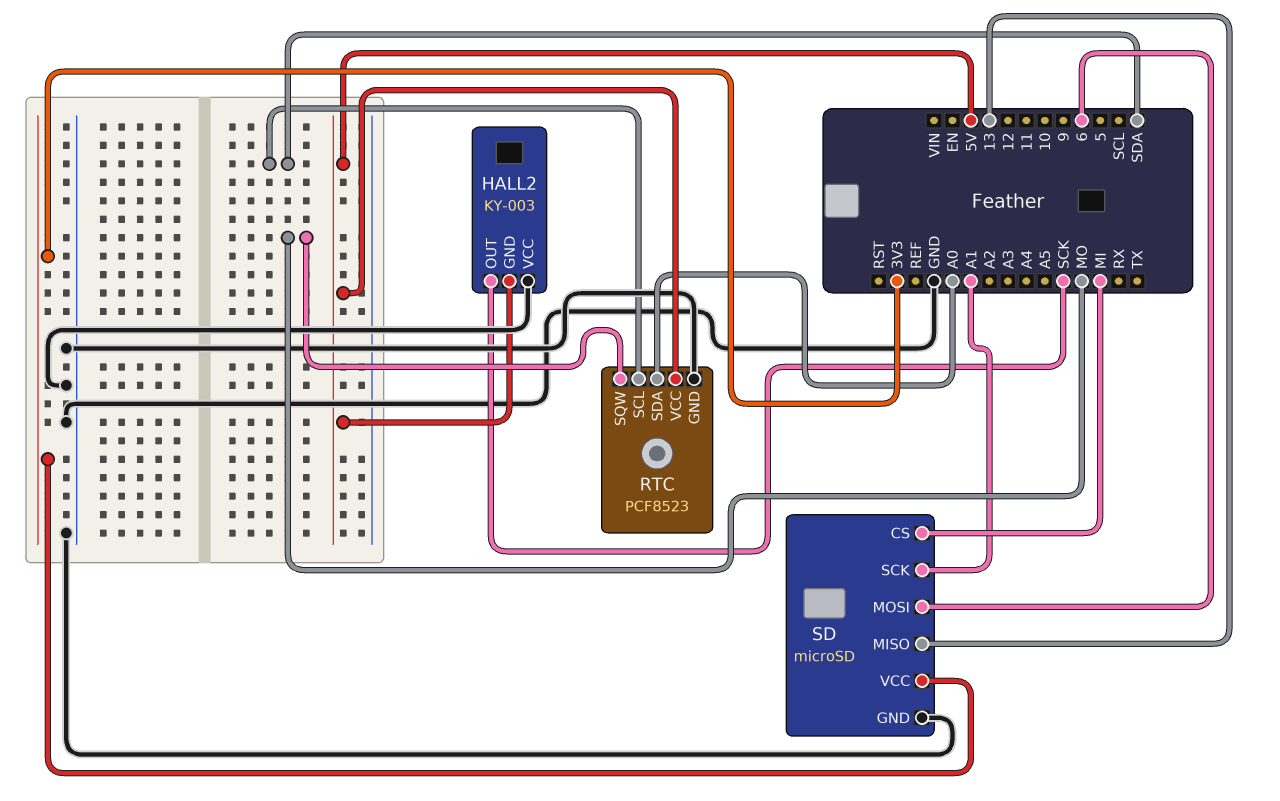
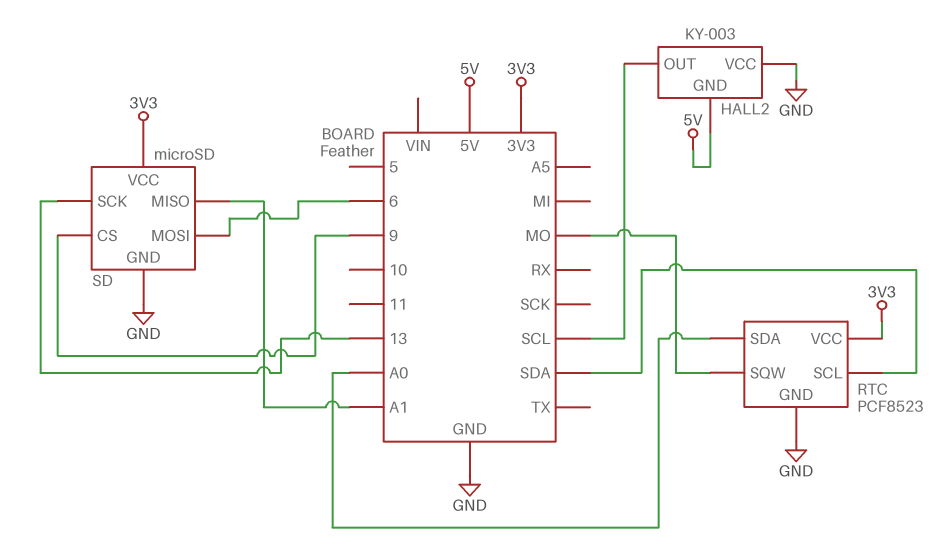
HALL2 pin OUT: SCK -> SCL
RTC pin VCC: 5V -> 3V3
SD pin CS: MI -> 9
SD pin MISO: 13 -> A1
SD pin SCK: A1 -> 13

